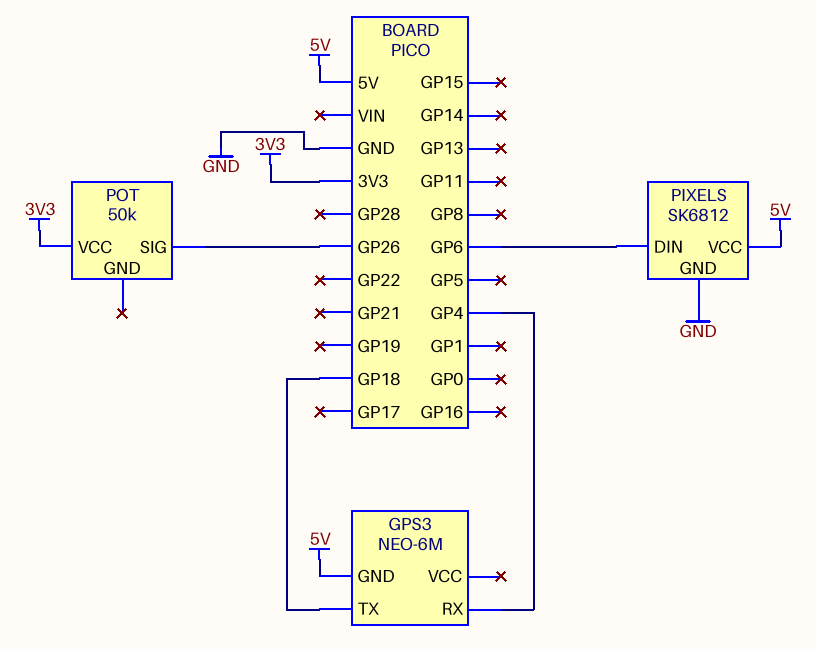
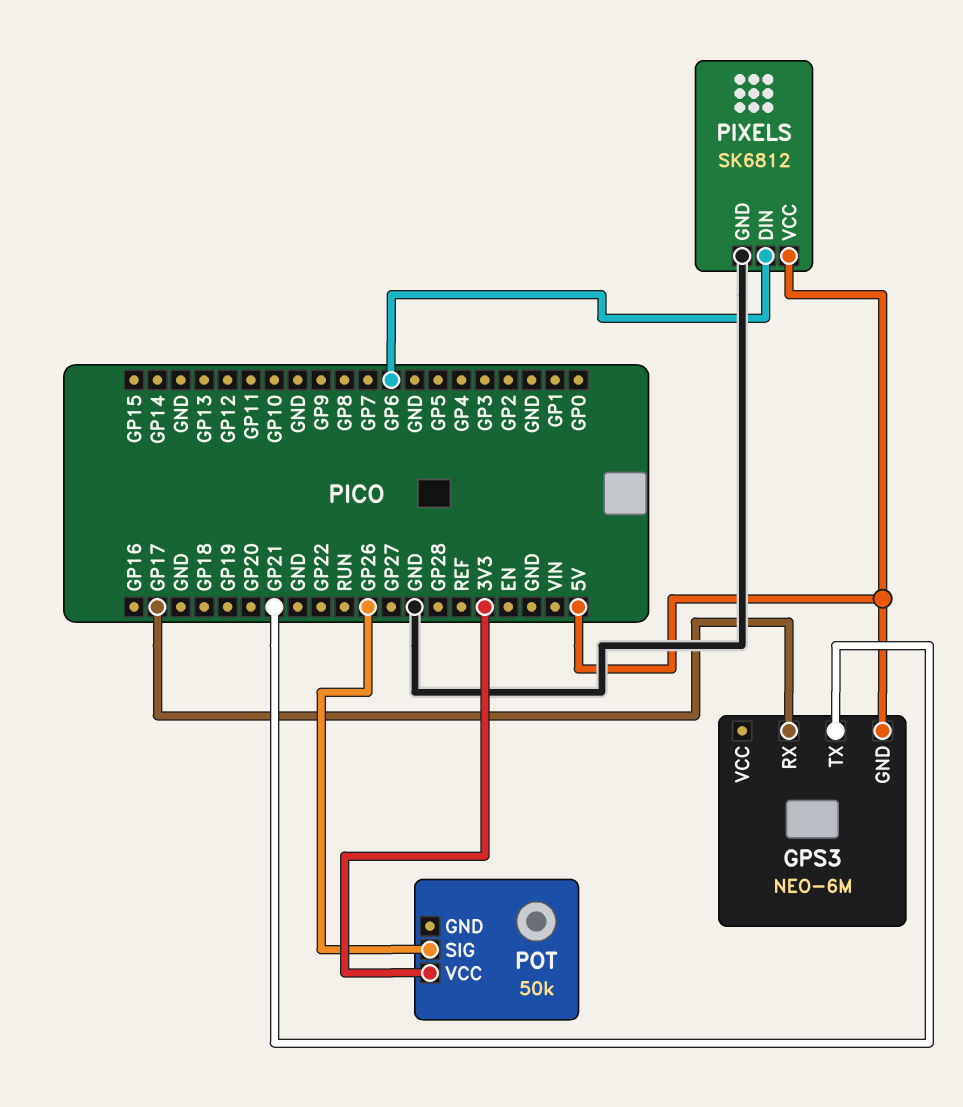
GPS3 pin RX: GP4 -> GP17
GPS3 pin TX: GP18 -> GP21

